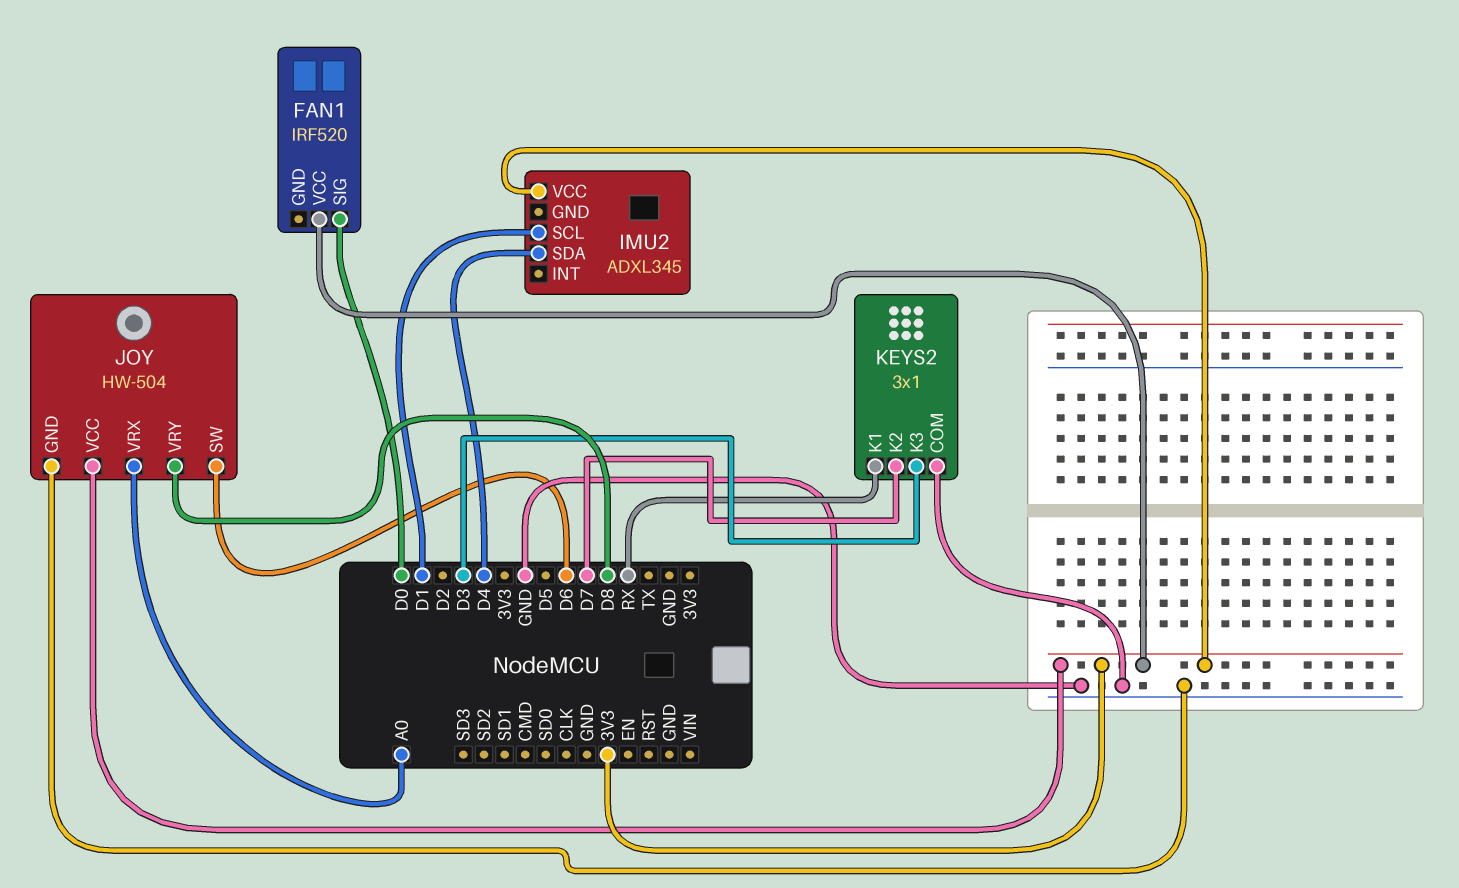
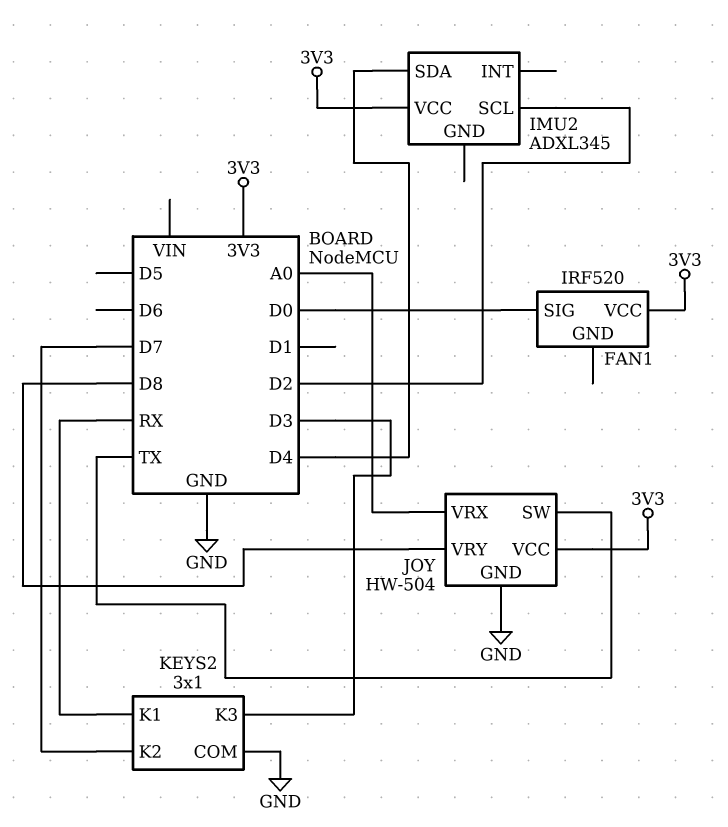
IMU2 pin SCL: D1 -> D2
JOY pin SW: D6 -> TX

